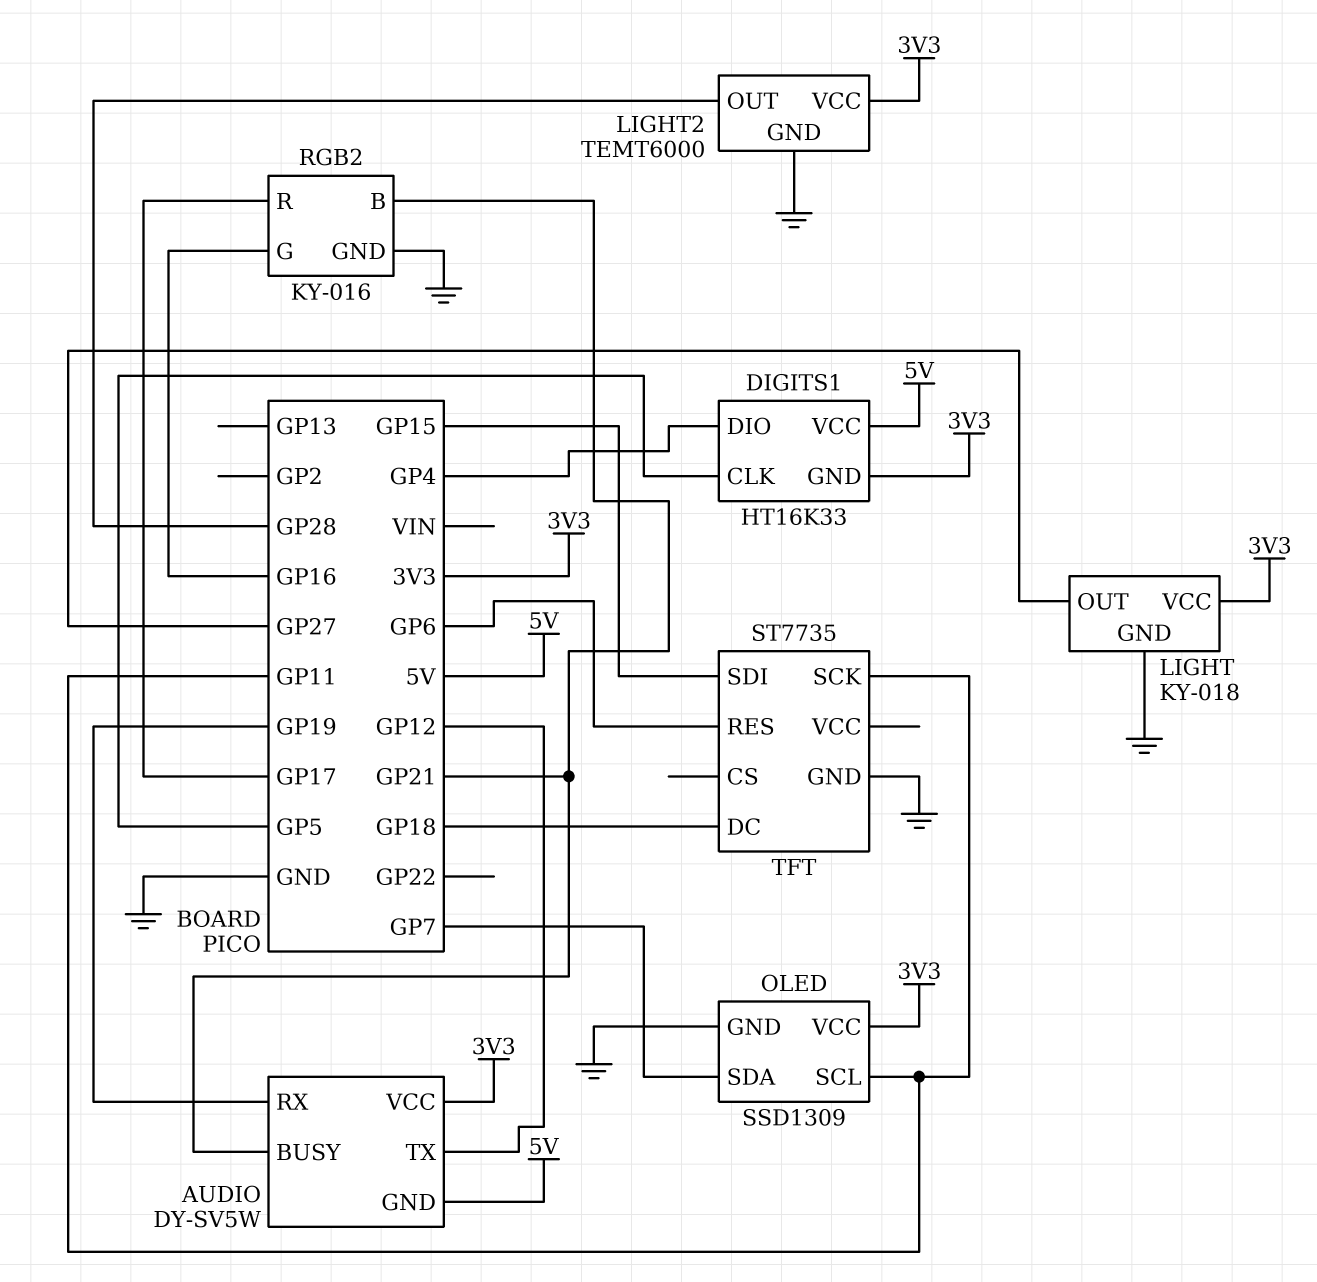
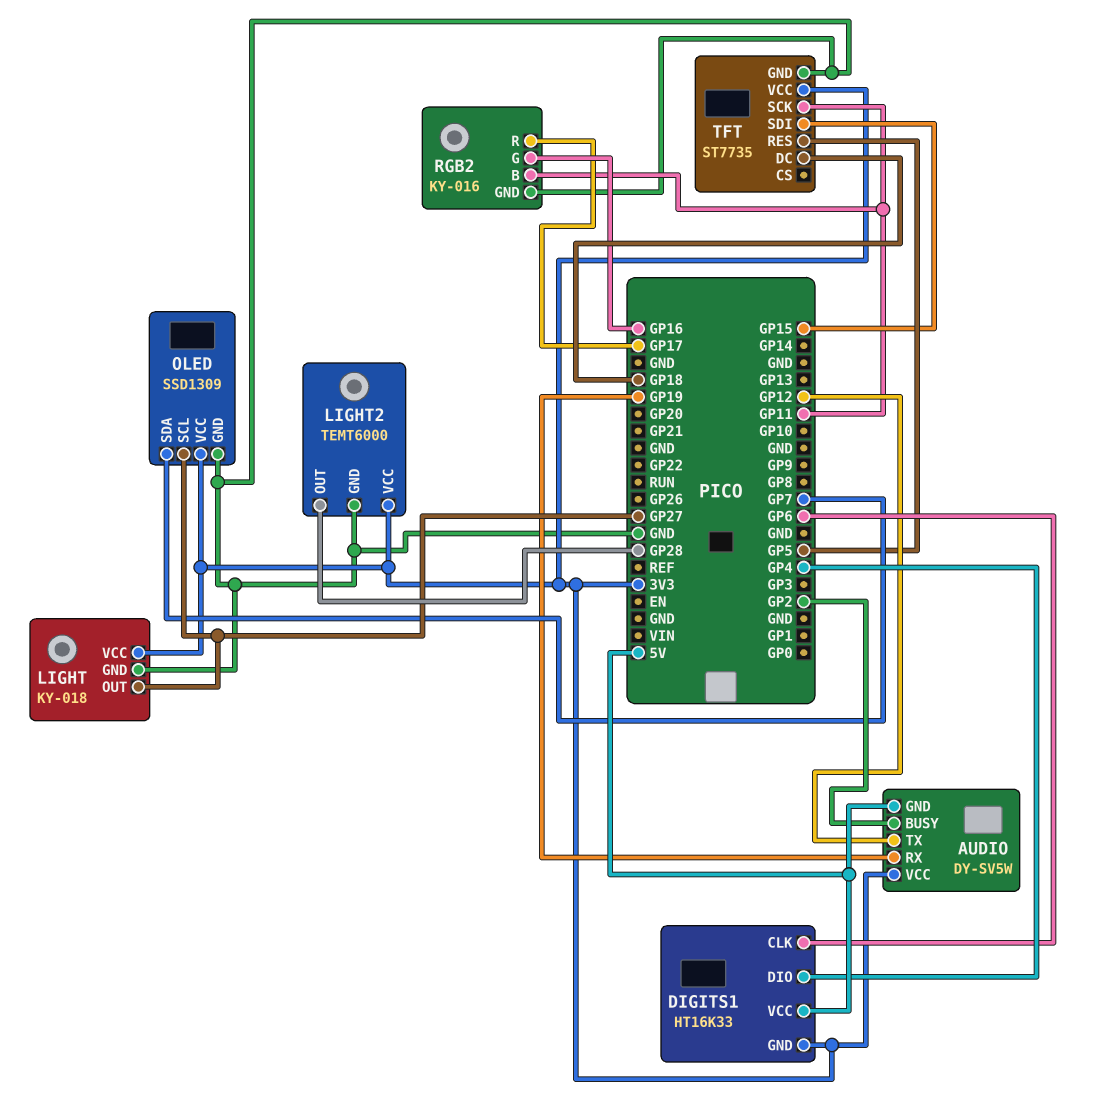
AUDIO pin BUSY: GP21 -> GP2
DIGITS1 pin CLK: GP5 -> GP6
OLED pin SCL: GP11 -> GP27
RGB2 pin B: GP21 -> GP11
TFT pin RES: GP6 -> GP5
TFT pin VCC: none -> 3V3

